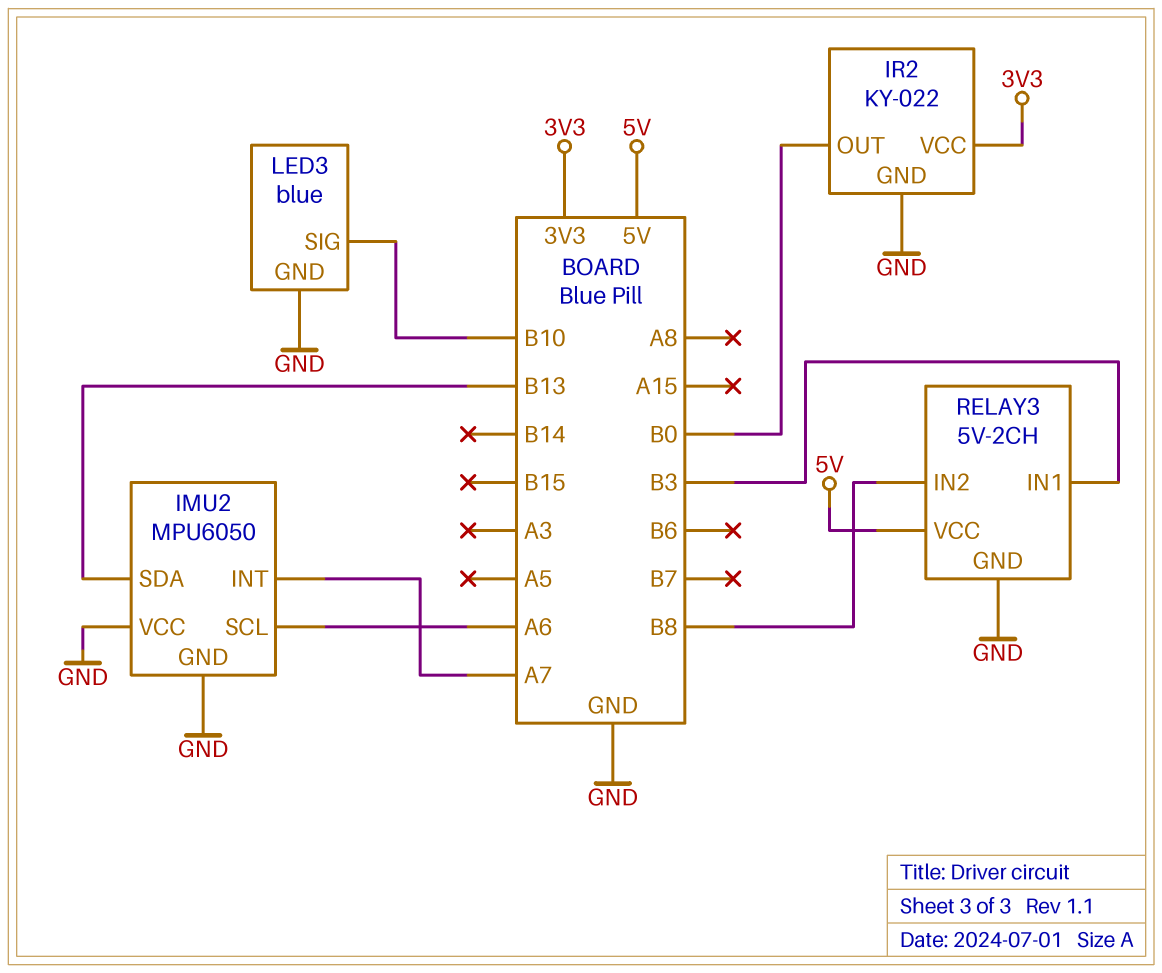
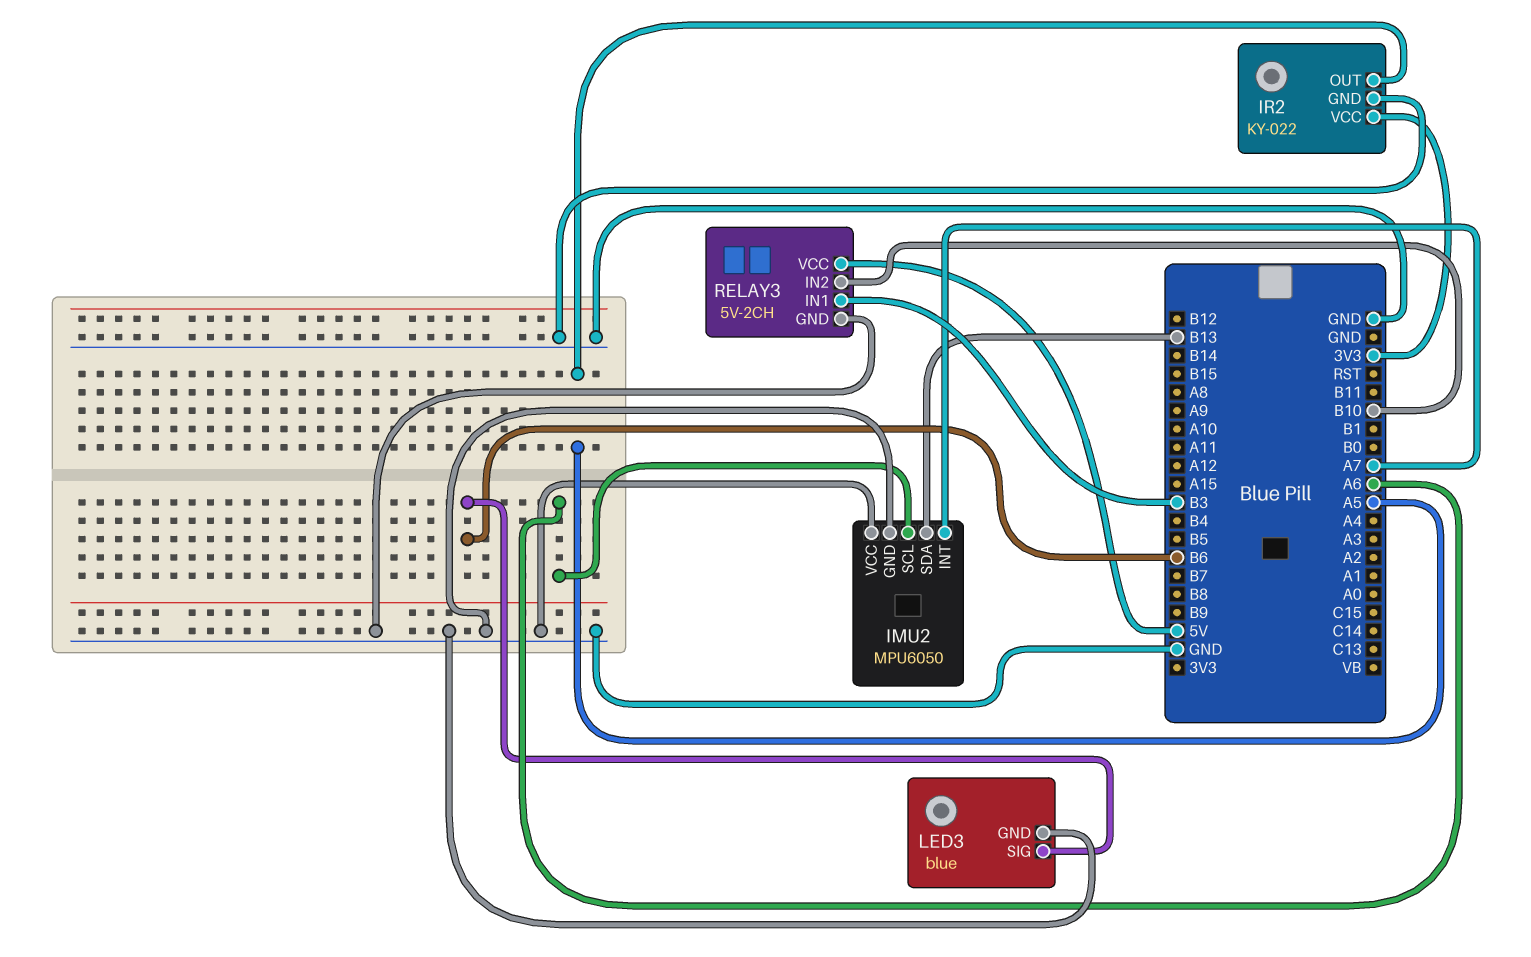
IR2 pin OUT: B0 -> A5
LED3 pin SIG: B10 -> B6
RELAY3 pin IN2: B8 -> B10

